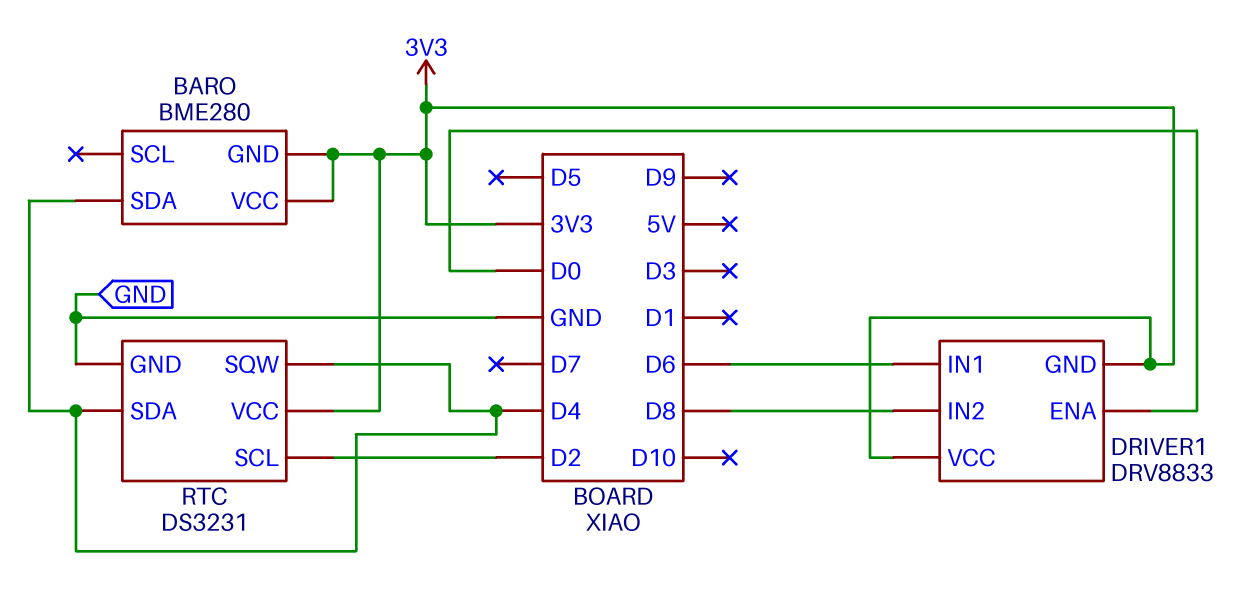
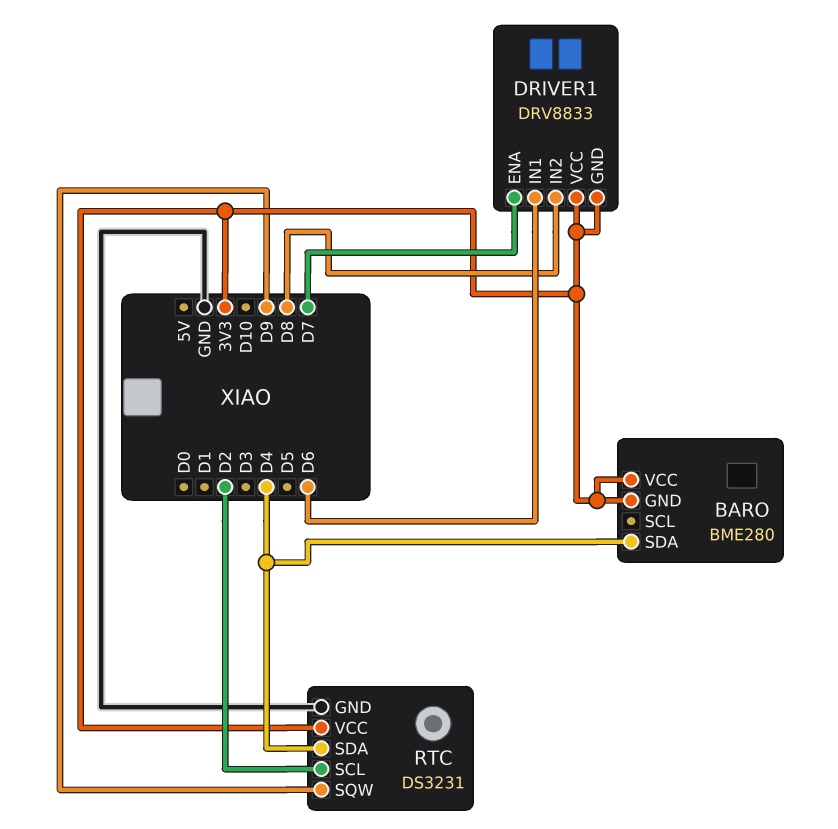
DRIVER1 pin ENA: D0 -> D7
RTC pin SQW: D4 -> D9

